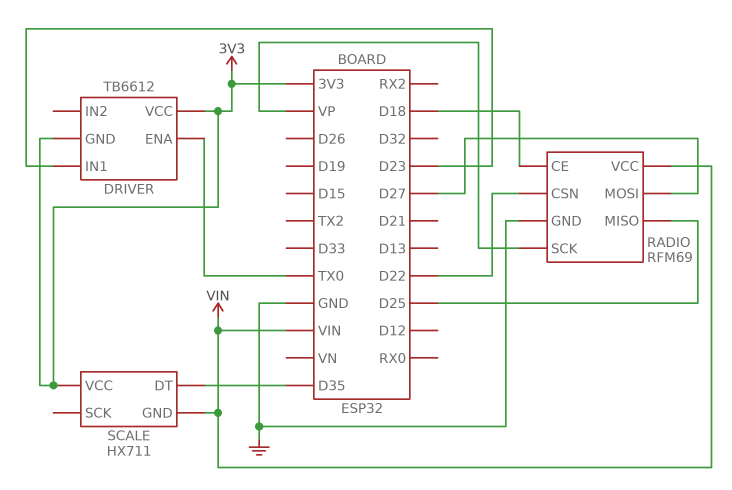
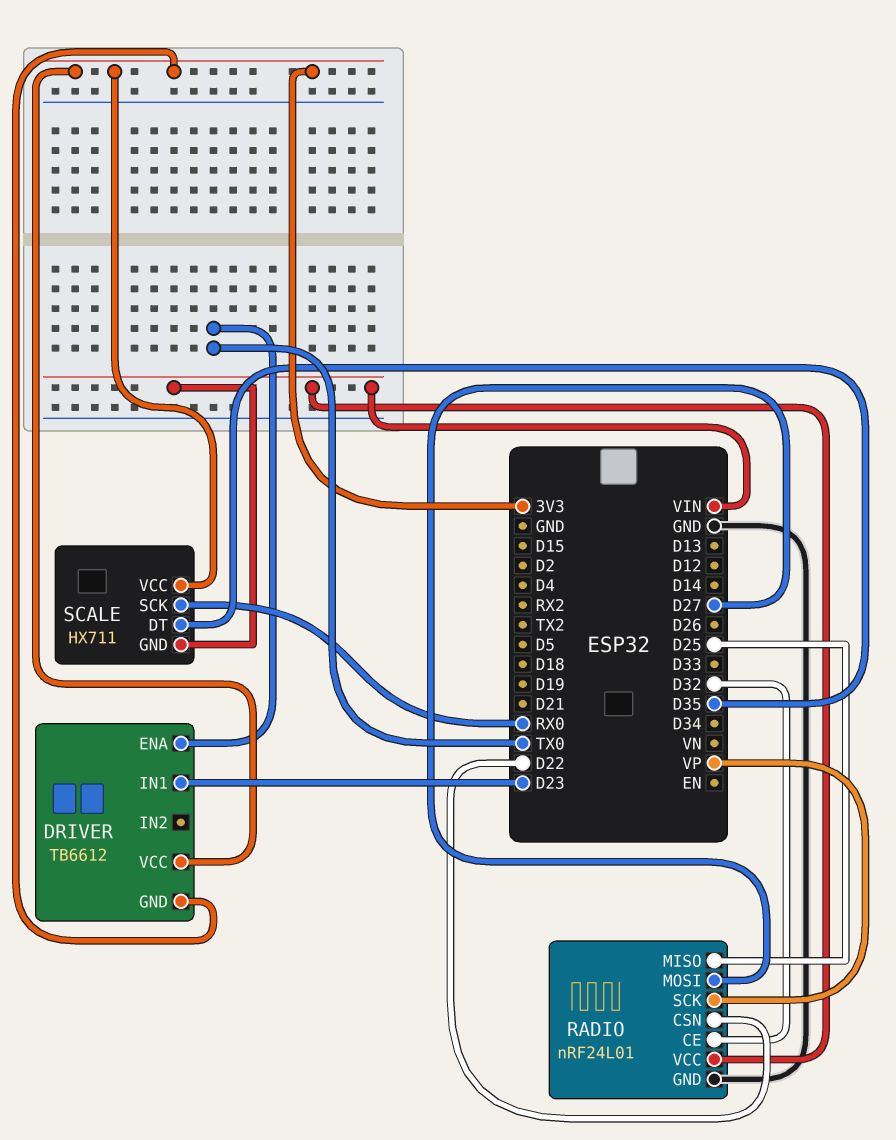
RADIO: RFM69 -> nRF24L01
RADIO pin CE: D18 -> D32
SCALE pin SCK: none -> RX0

